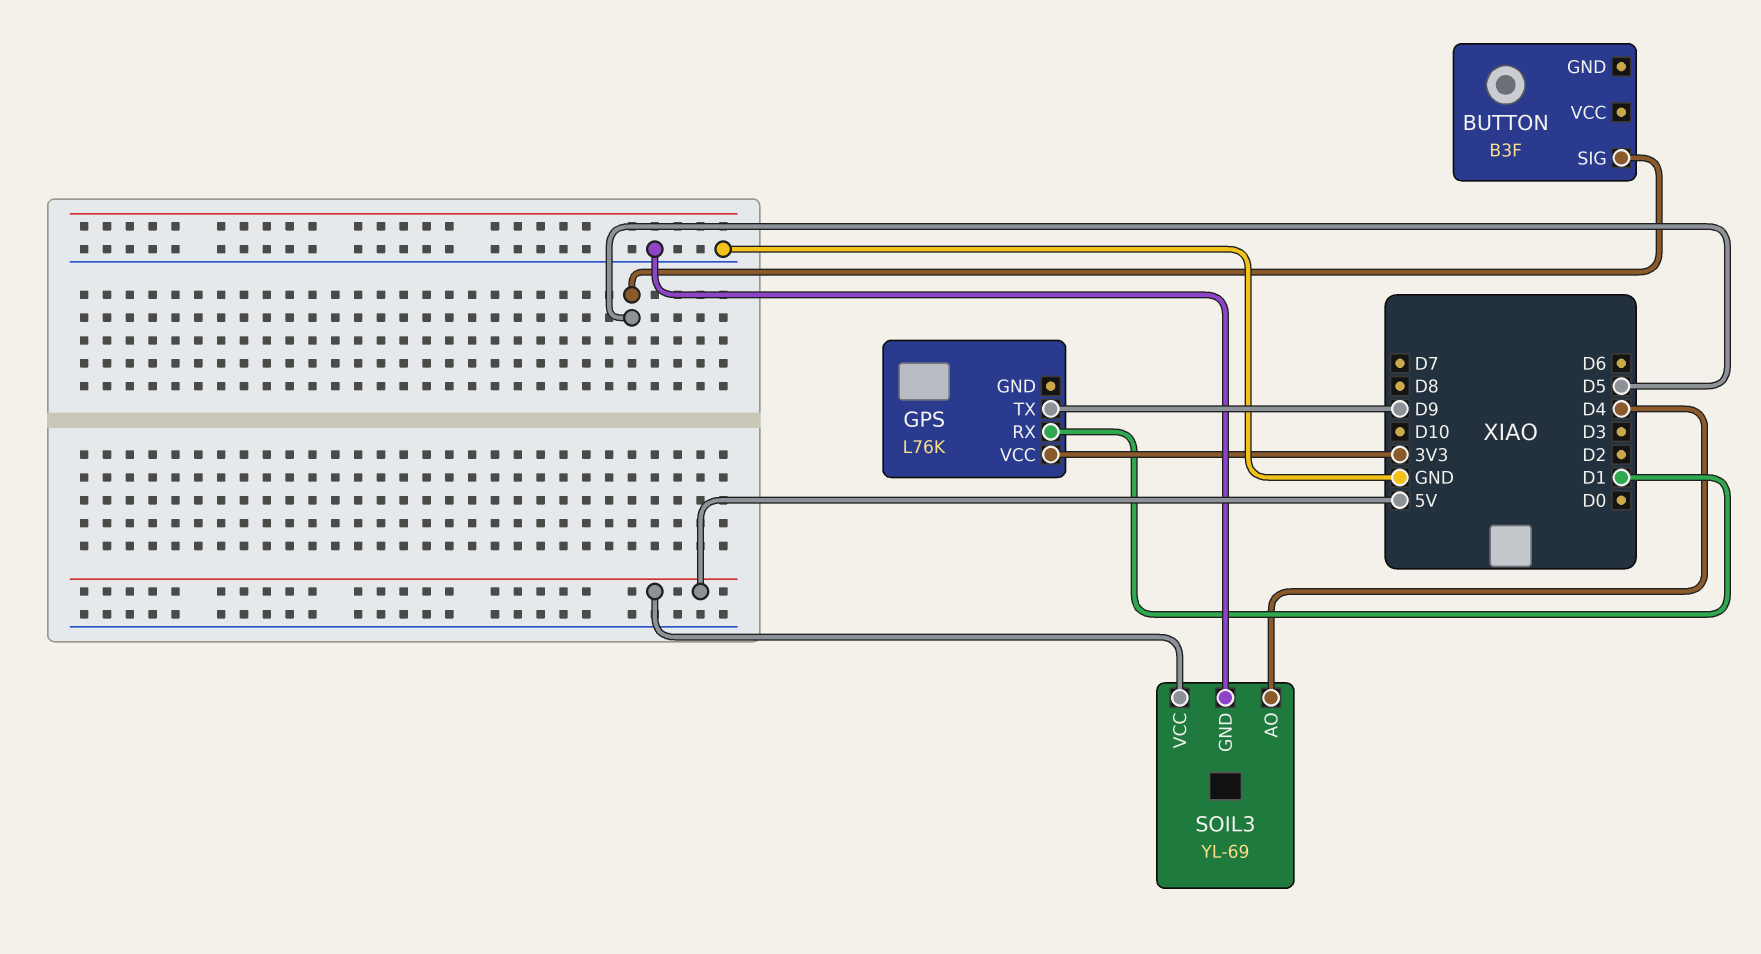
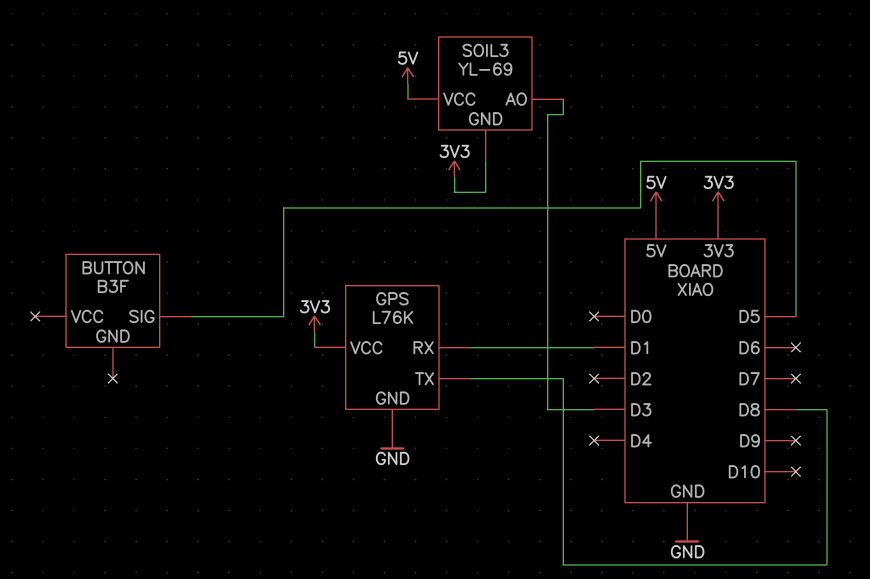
GPS pin GND: none -> GND
GPS pin TX: D9 -> D8
SOIL3 pin AO: D4 -> D3
SOIL3 pin GND: GND -> 3V3

